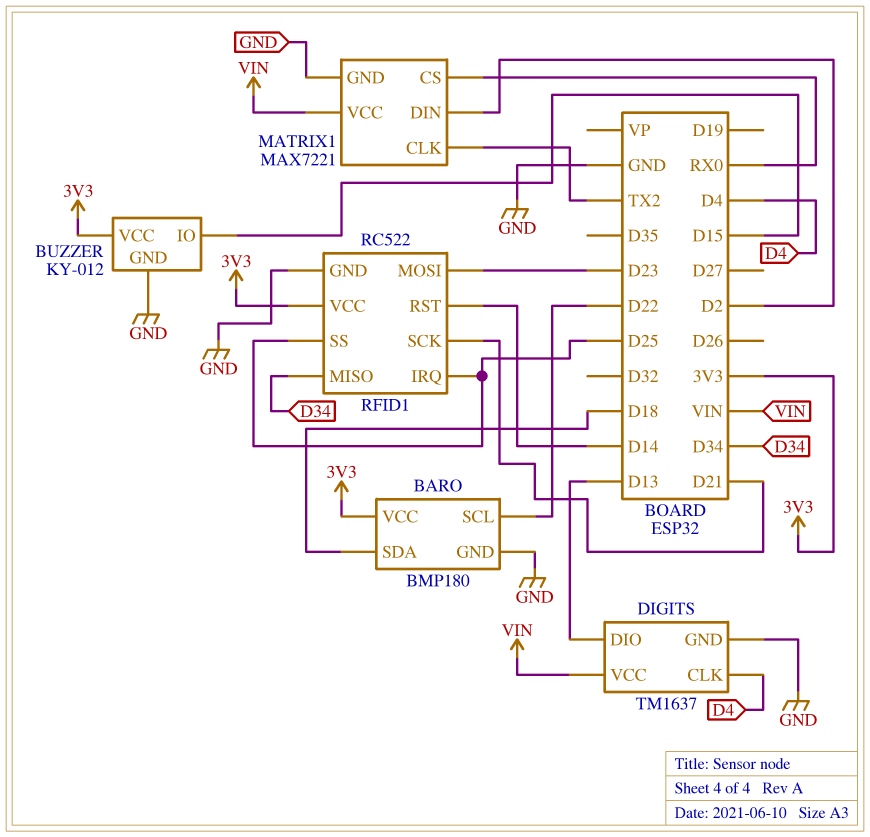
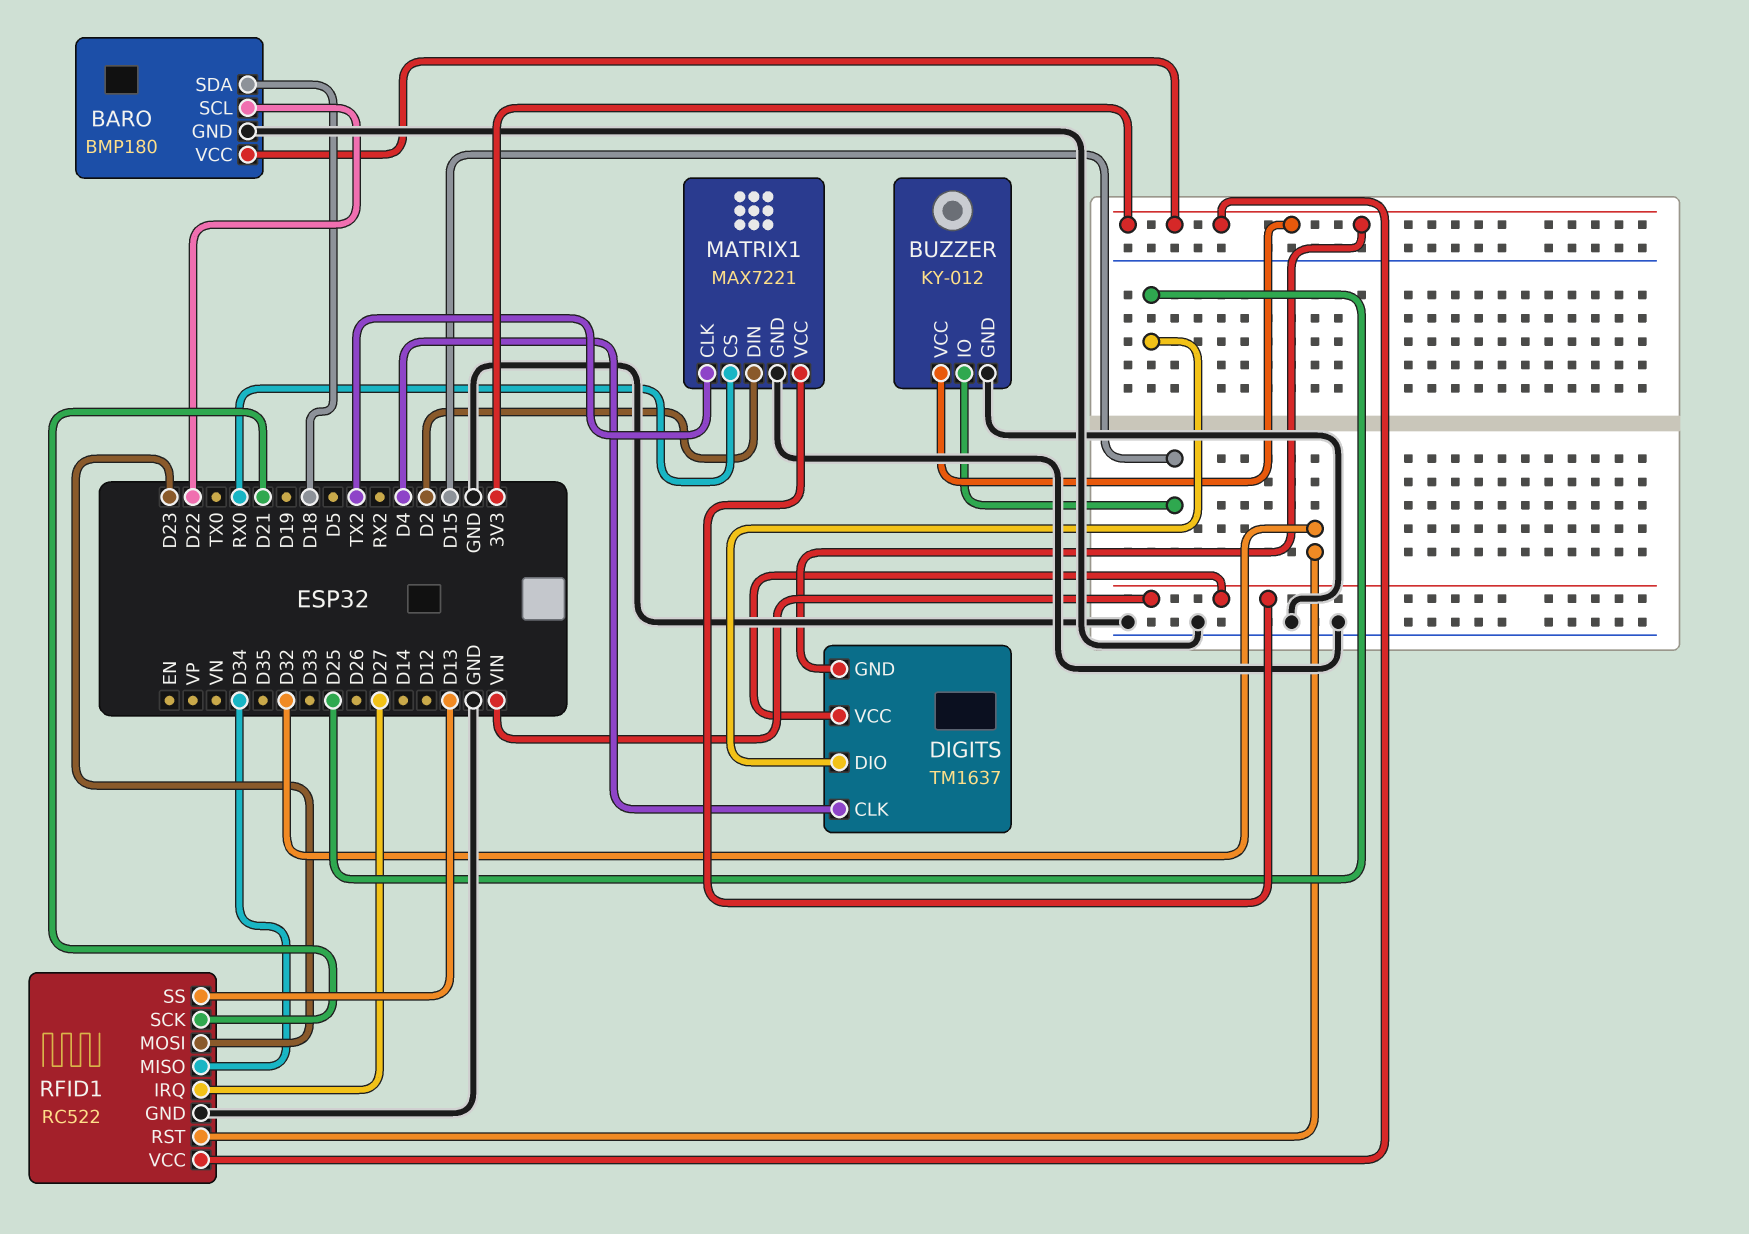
DIGITS pin DIO: D13 -> D25
DIGITS pin GND: GND -> 3V3
RFID1 pin IRQ: D25 -> D27
RFID1 pin RST: D14 -> D32
RFID1 pin SS: D25 -> D13

